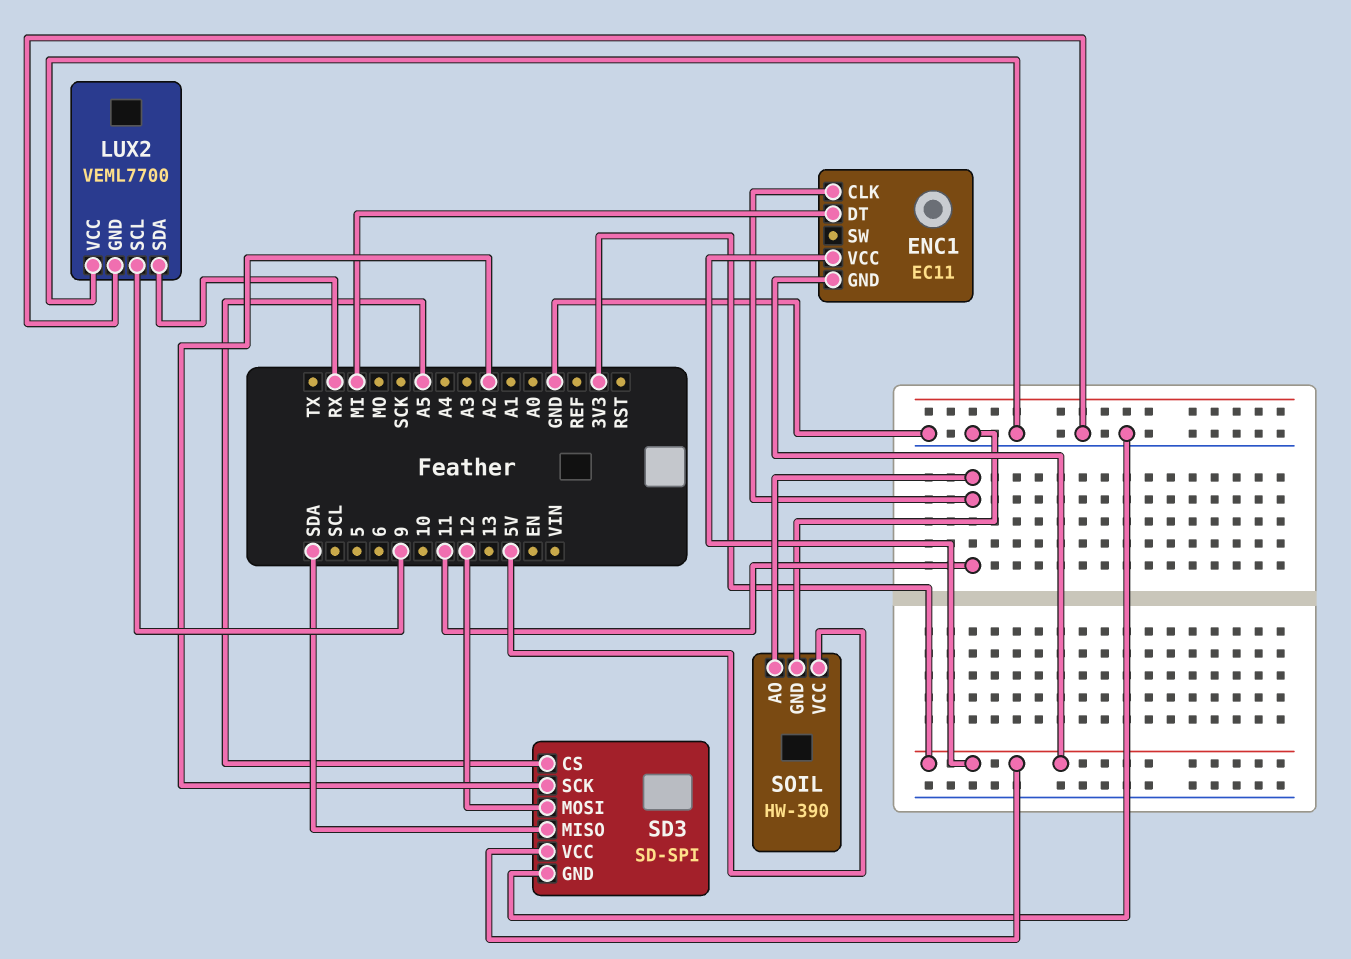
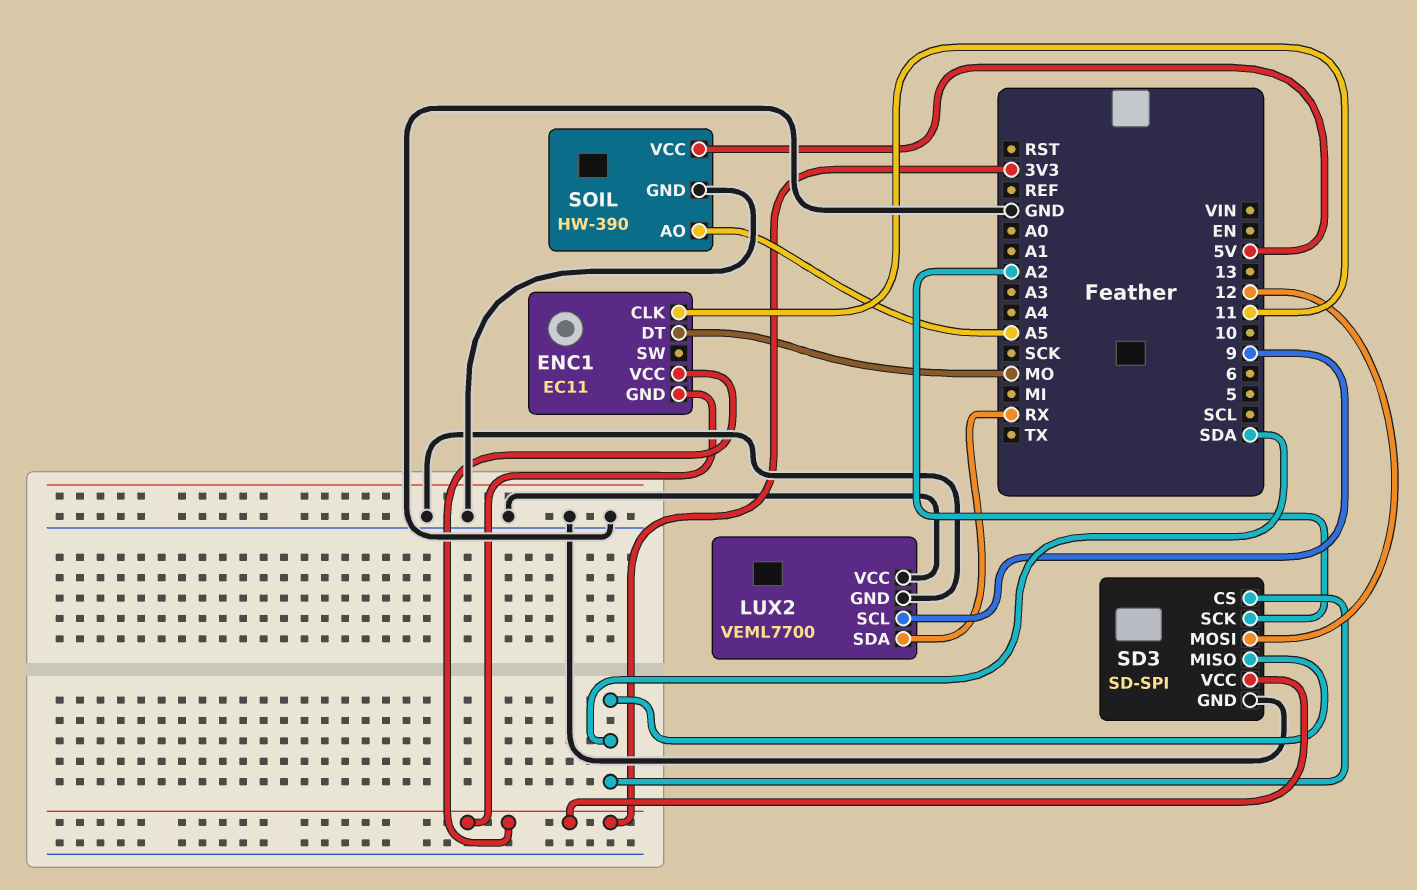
ENC1 pin DT: MI -> MO
SD3 pin CS: A5 -> SDA
SOIL pin AO: 11 -> A5

